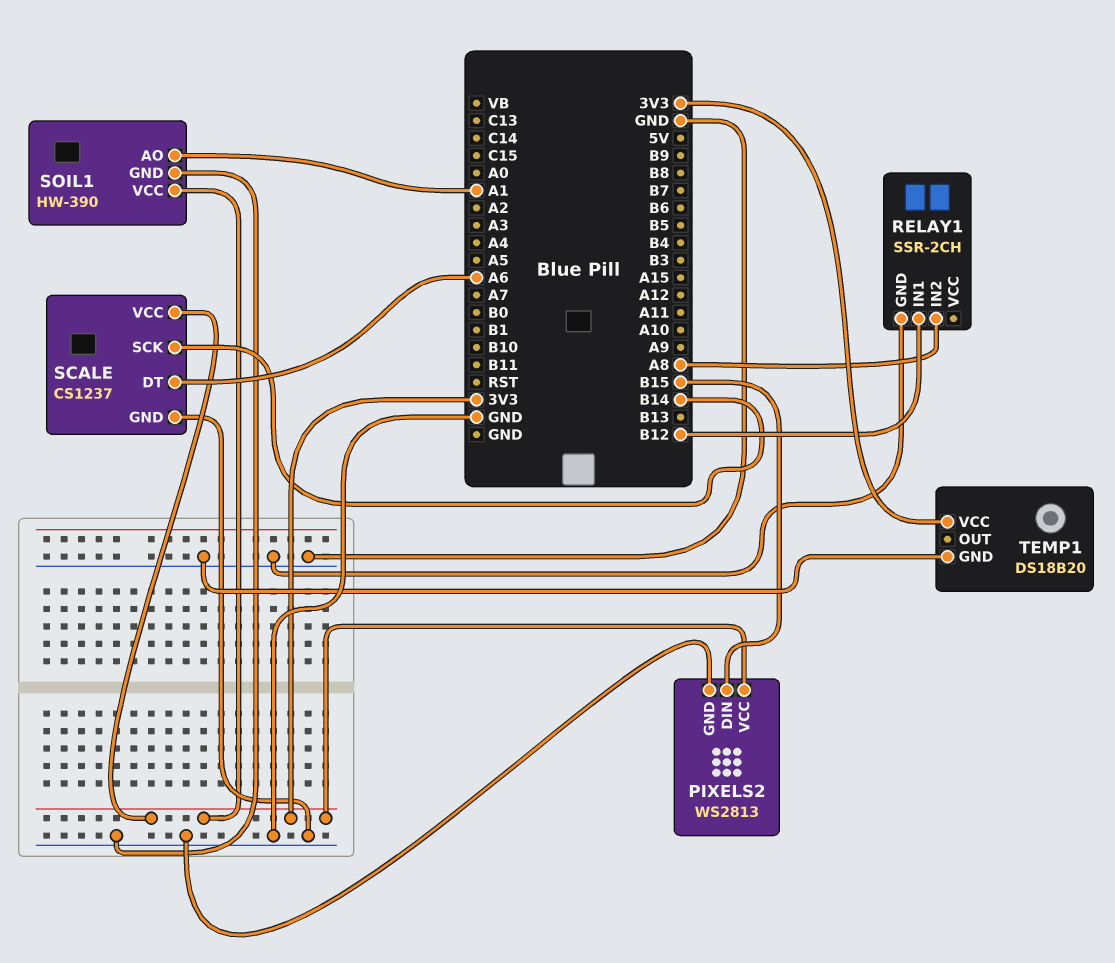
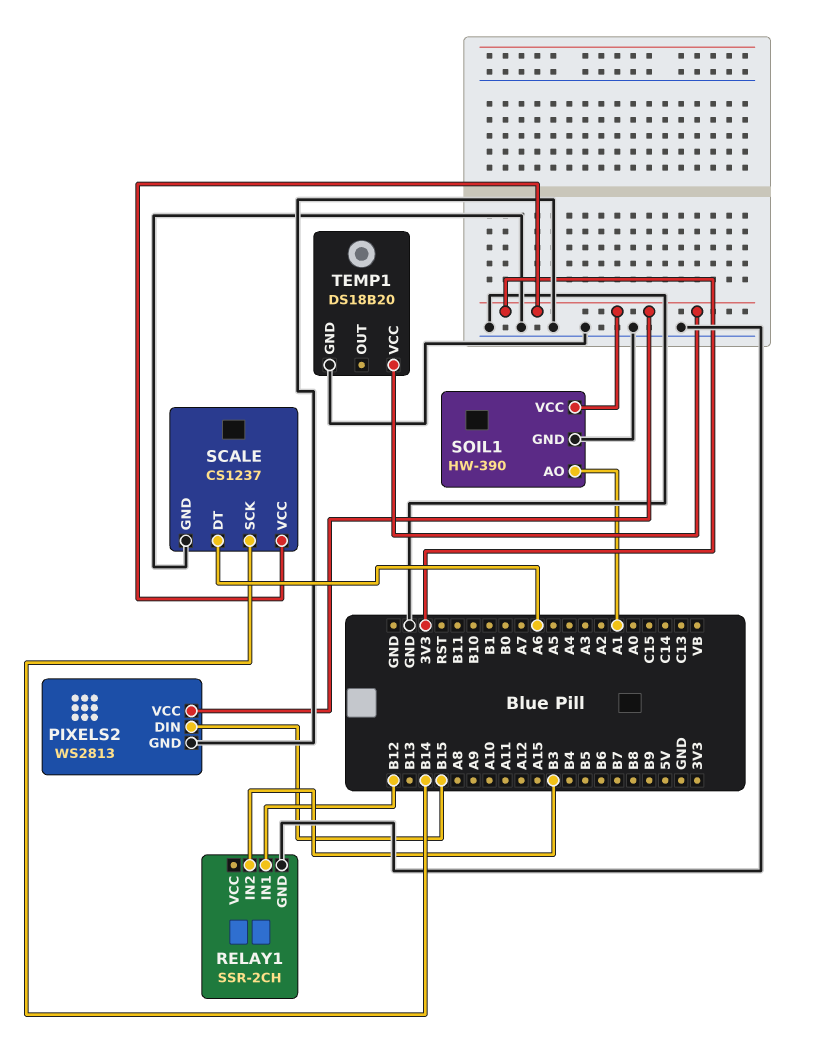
RELAY1 pin IN2: A8 -> B3

